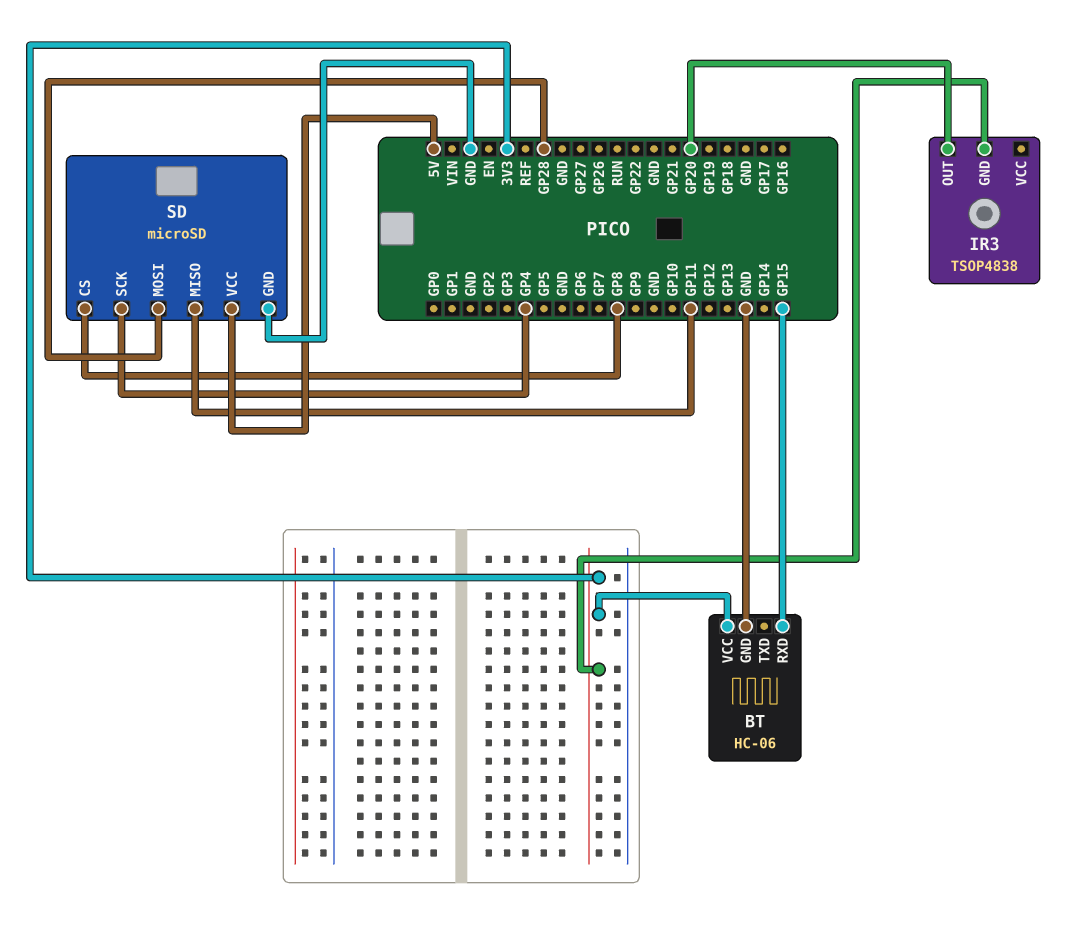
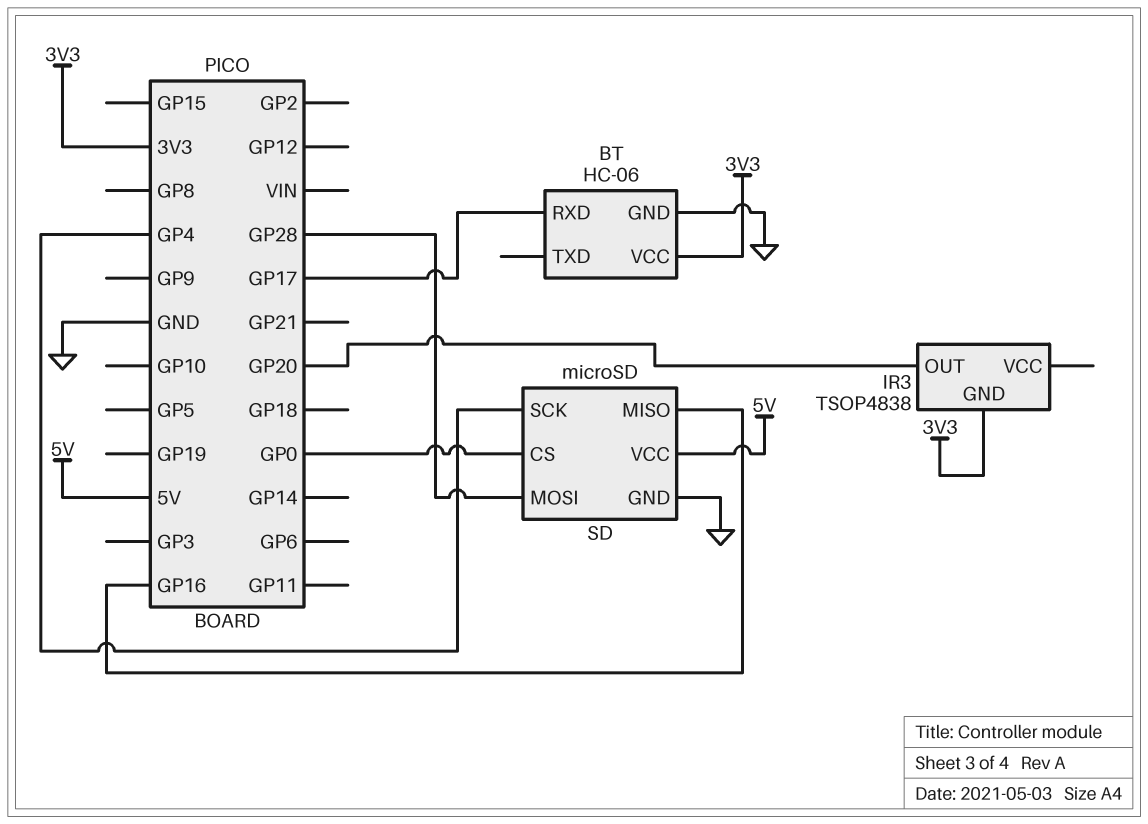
BT pin RXD: GP15 -> GP17
SD pin CS: GP8 -> GP0
SD pin MISO: GP11 -> GP16

